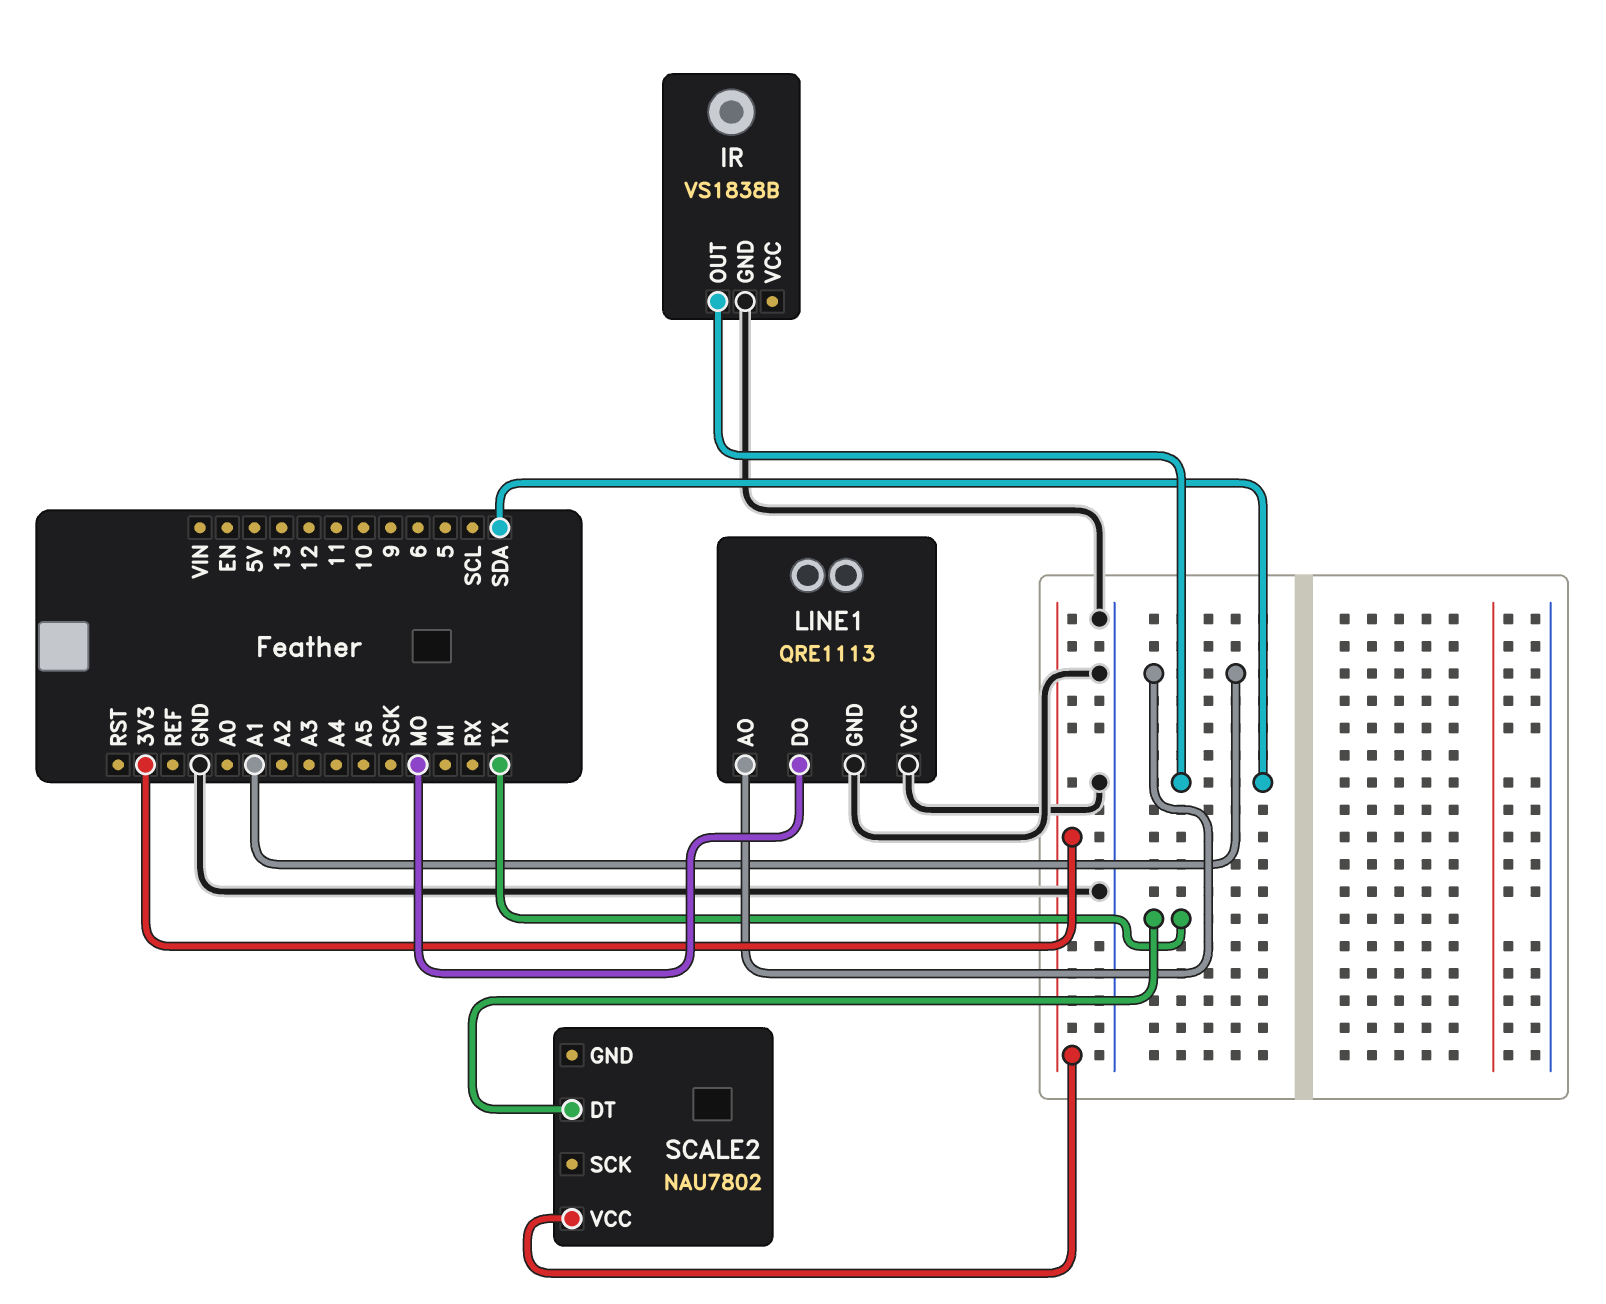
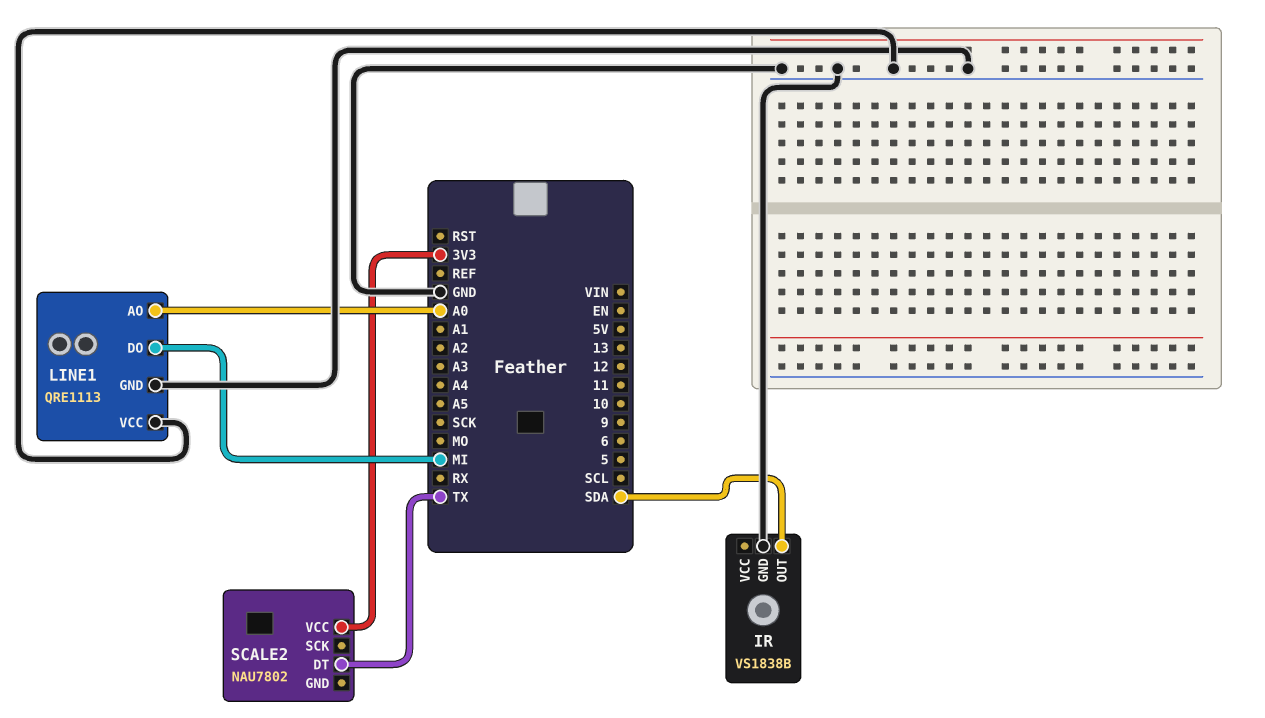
LINE1 pin AO: A1 -> A0
LINE1 pin DO: MO -> MI

